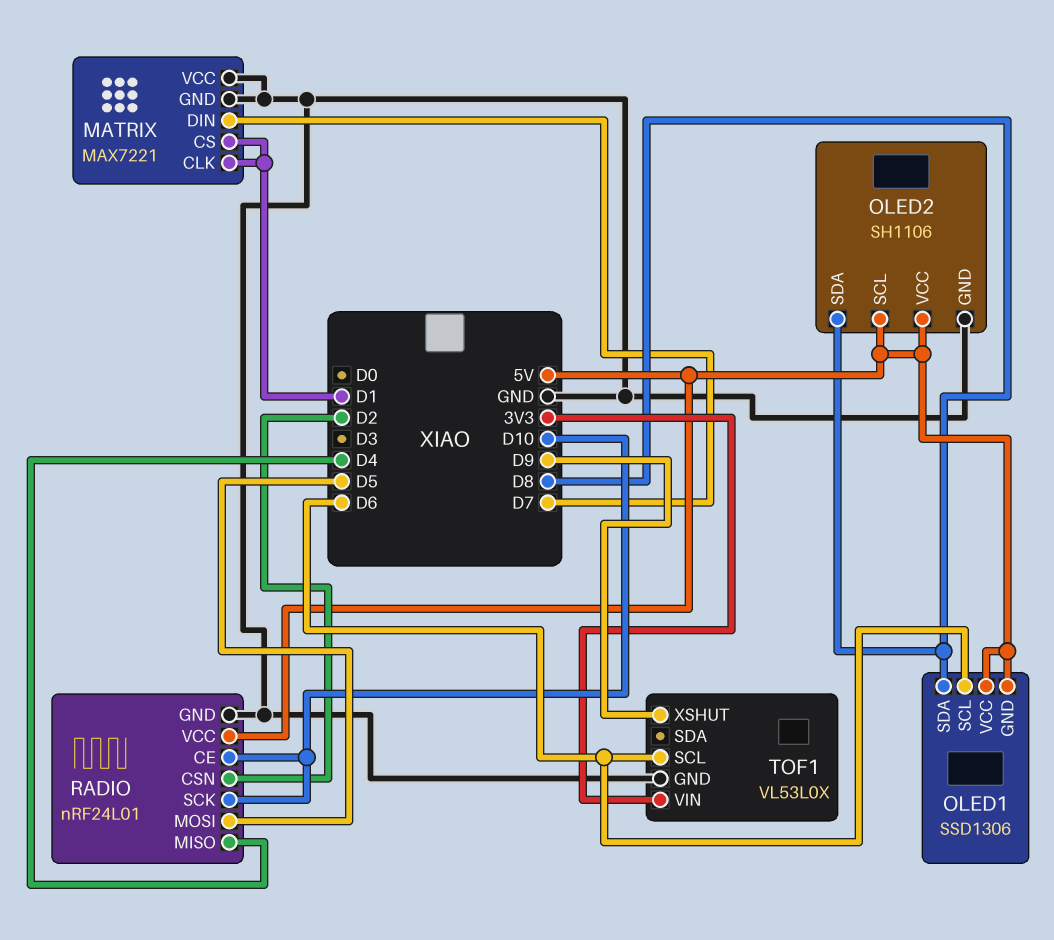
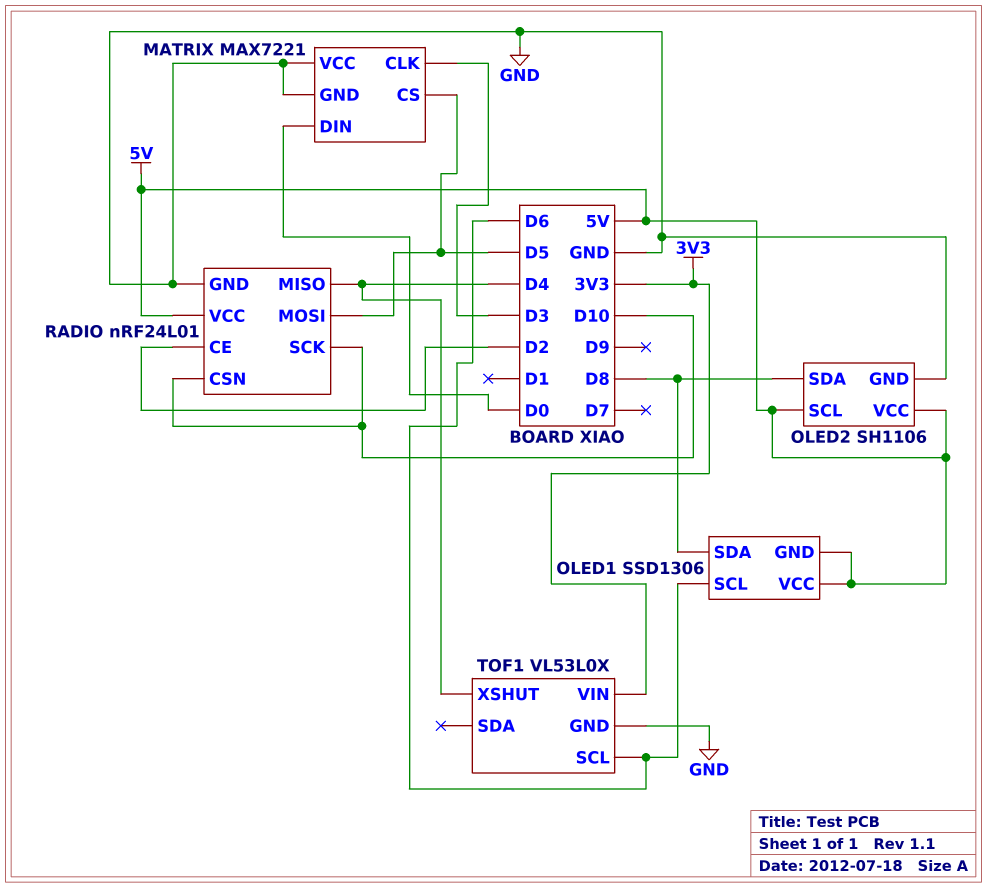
MATRIX pin CLK: D1 -> D3
MATRIX pin CS: D1 -> D5
MATRIX pin DIN: D7 -> D0
RADIO pin CE: D10 -> D2
RADIO pin CSN: D2 -> D10
TOF1 pin XSHUT: D9 -> D4

